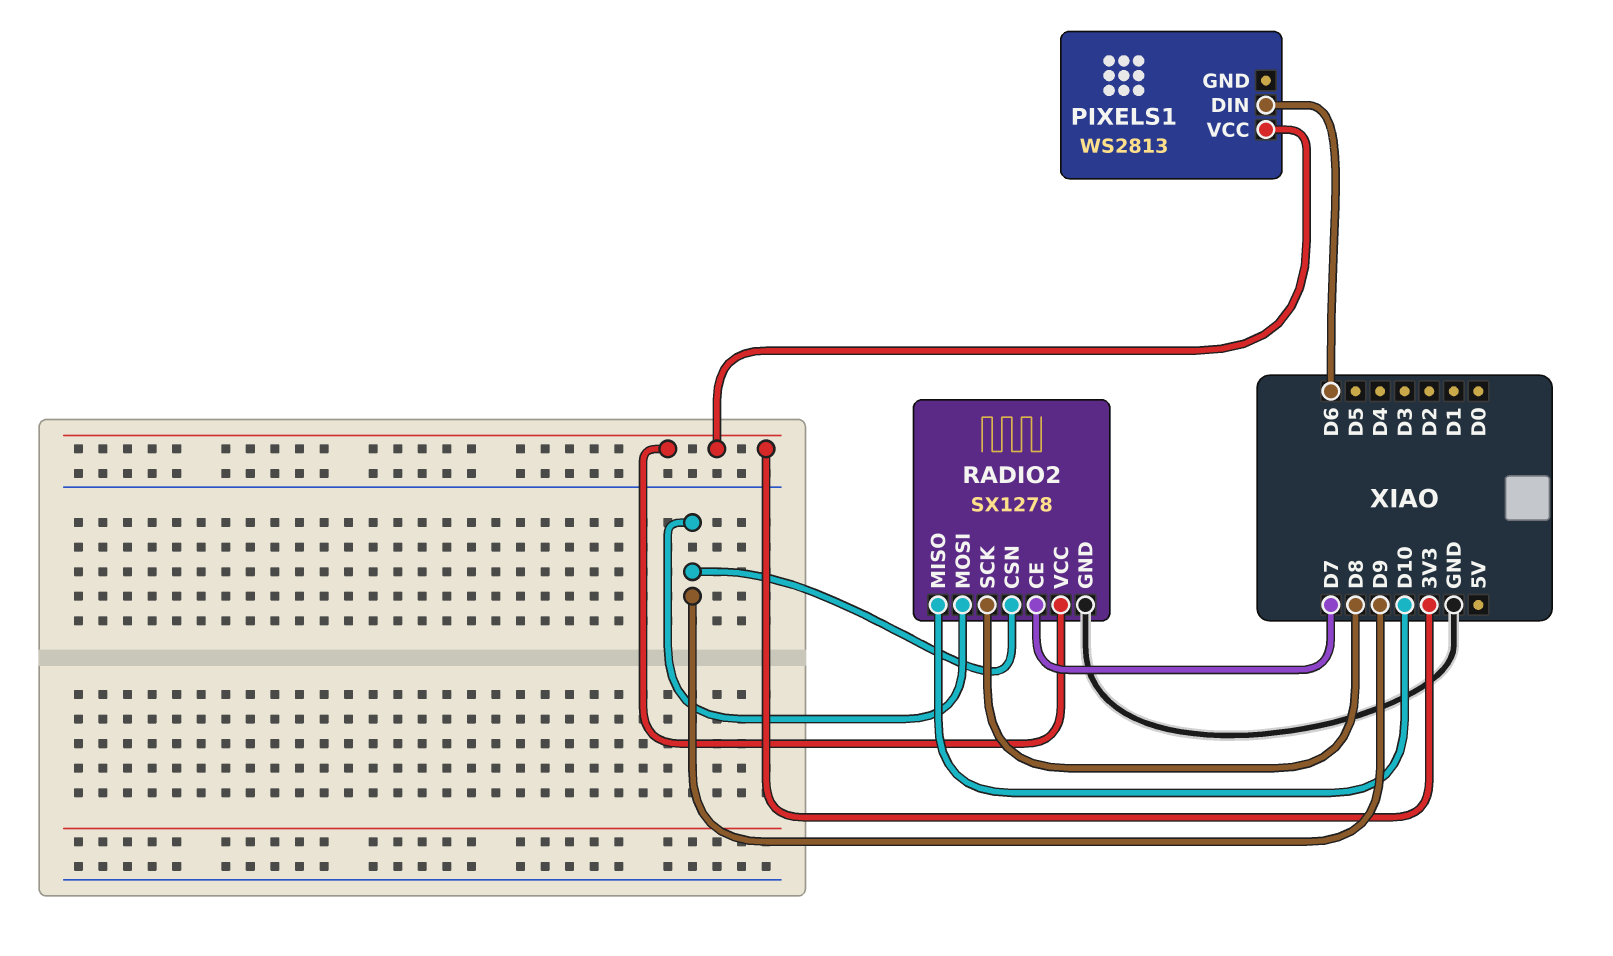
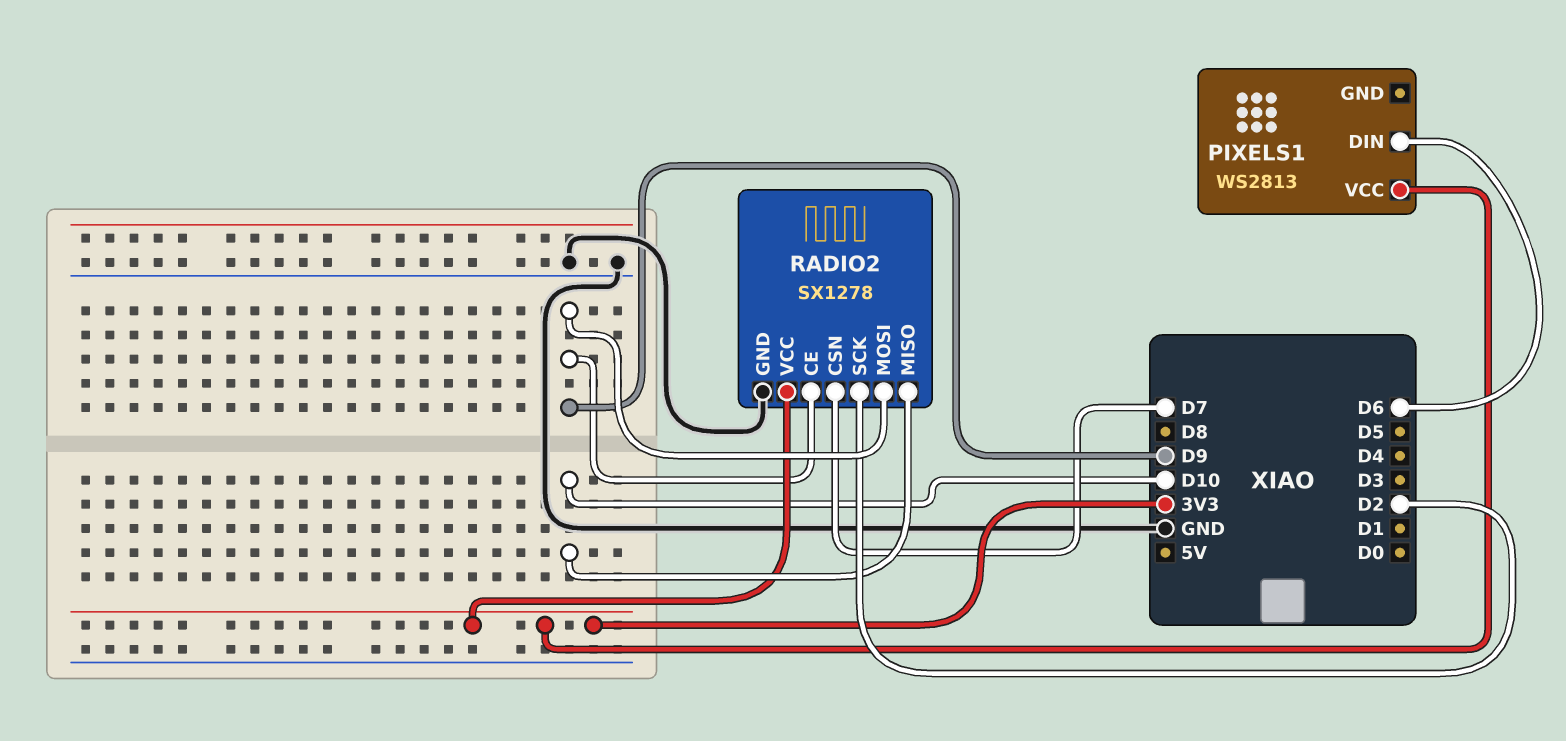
RADIO2 pin CE: D7 -> D9
RADIO2 pin CSN: D9 -> D7
RADIO2 pin SCK: D8 -> D2

